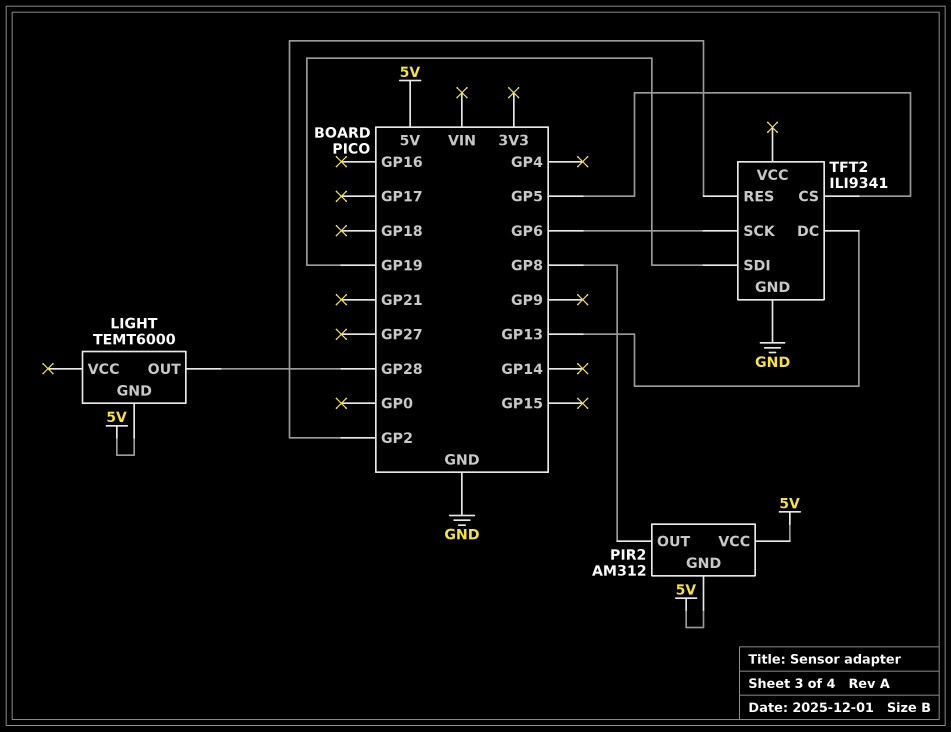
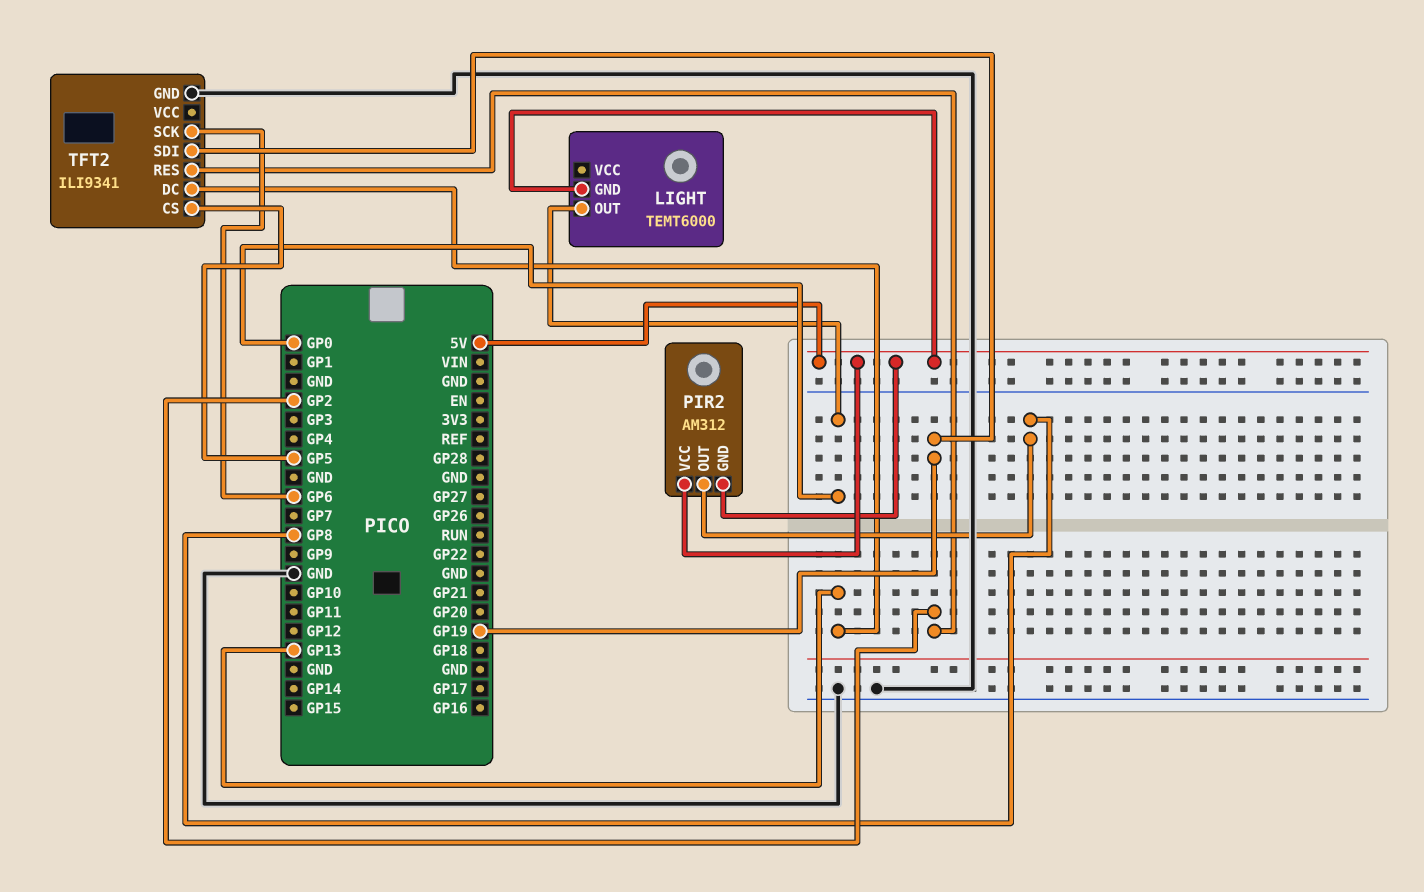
LIGHT pin OUT: GP28 -> GP0

